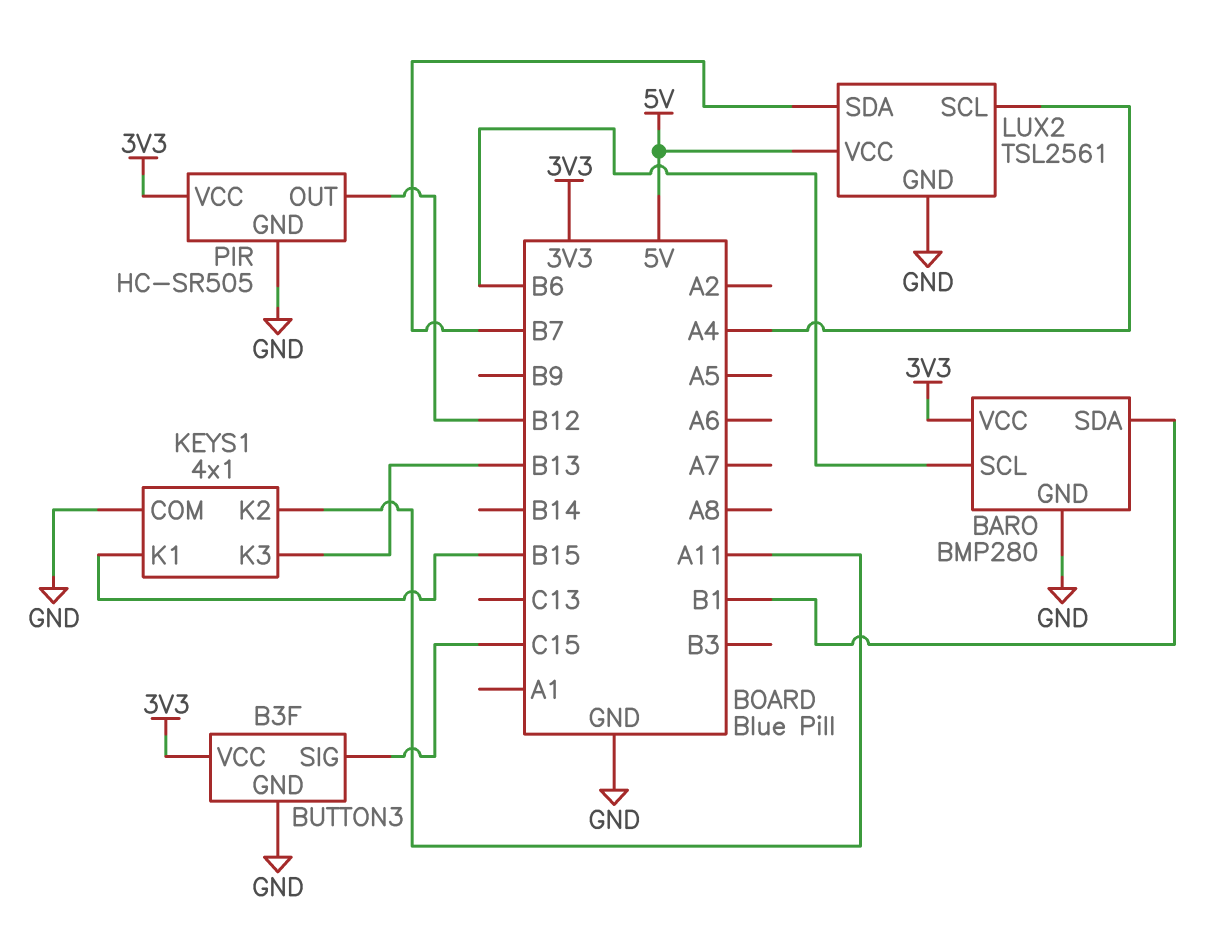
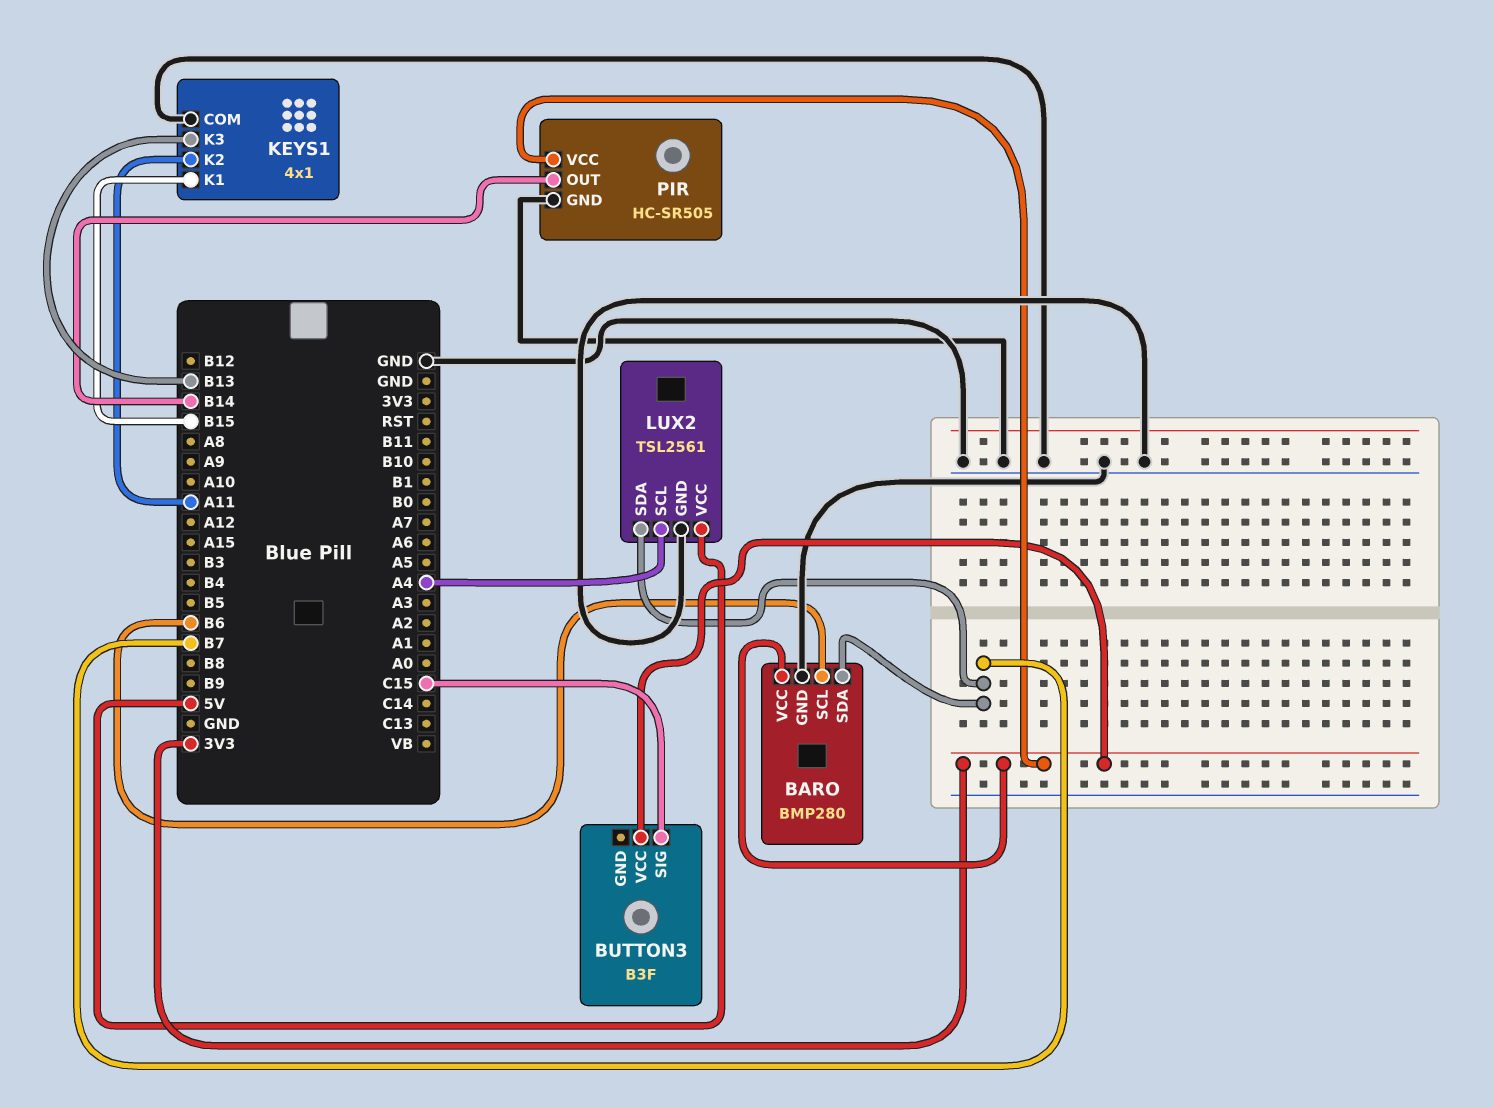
BARO pin SDA: B1 -> B7
BUTTON3 pin GND: GND -> none
PIR pin OUT: B12 -> B14

